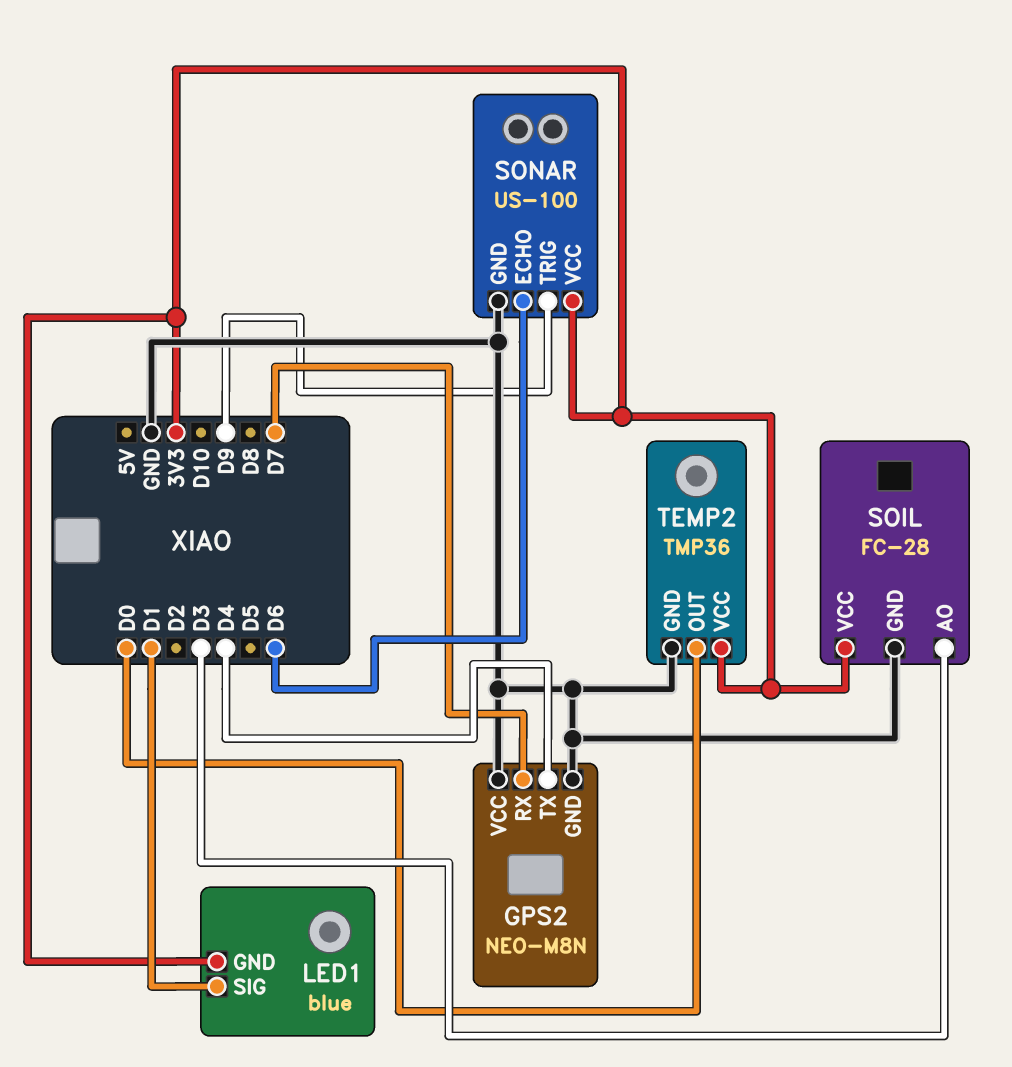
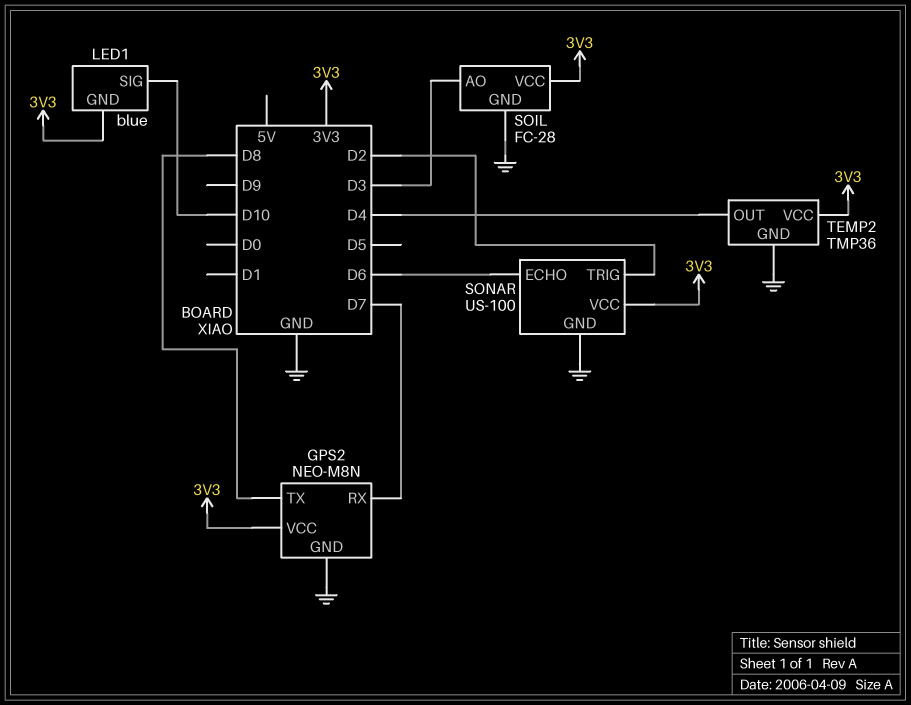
GPS2 pin TX: D4 -> D8
GPS2 pin VCC: GND -> 3V3
LED1 pin SIG: D1 -> D10
SONAR pin TRIG: D9 -> D2
TEMP2 pin OUT: D0 -> D4

